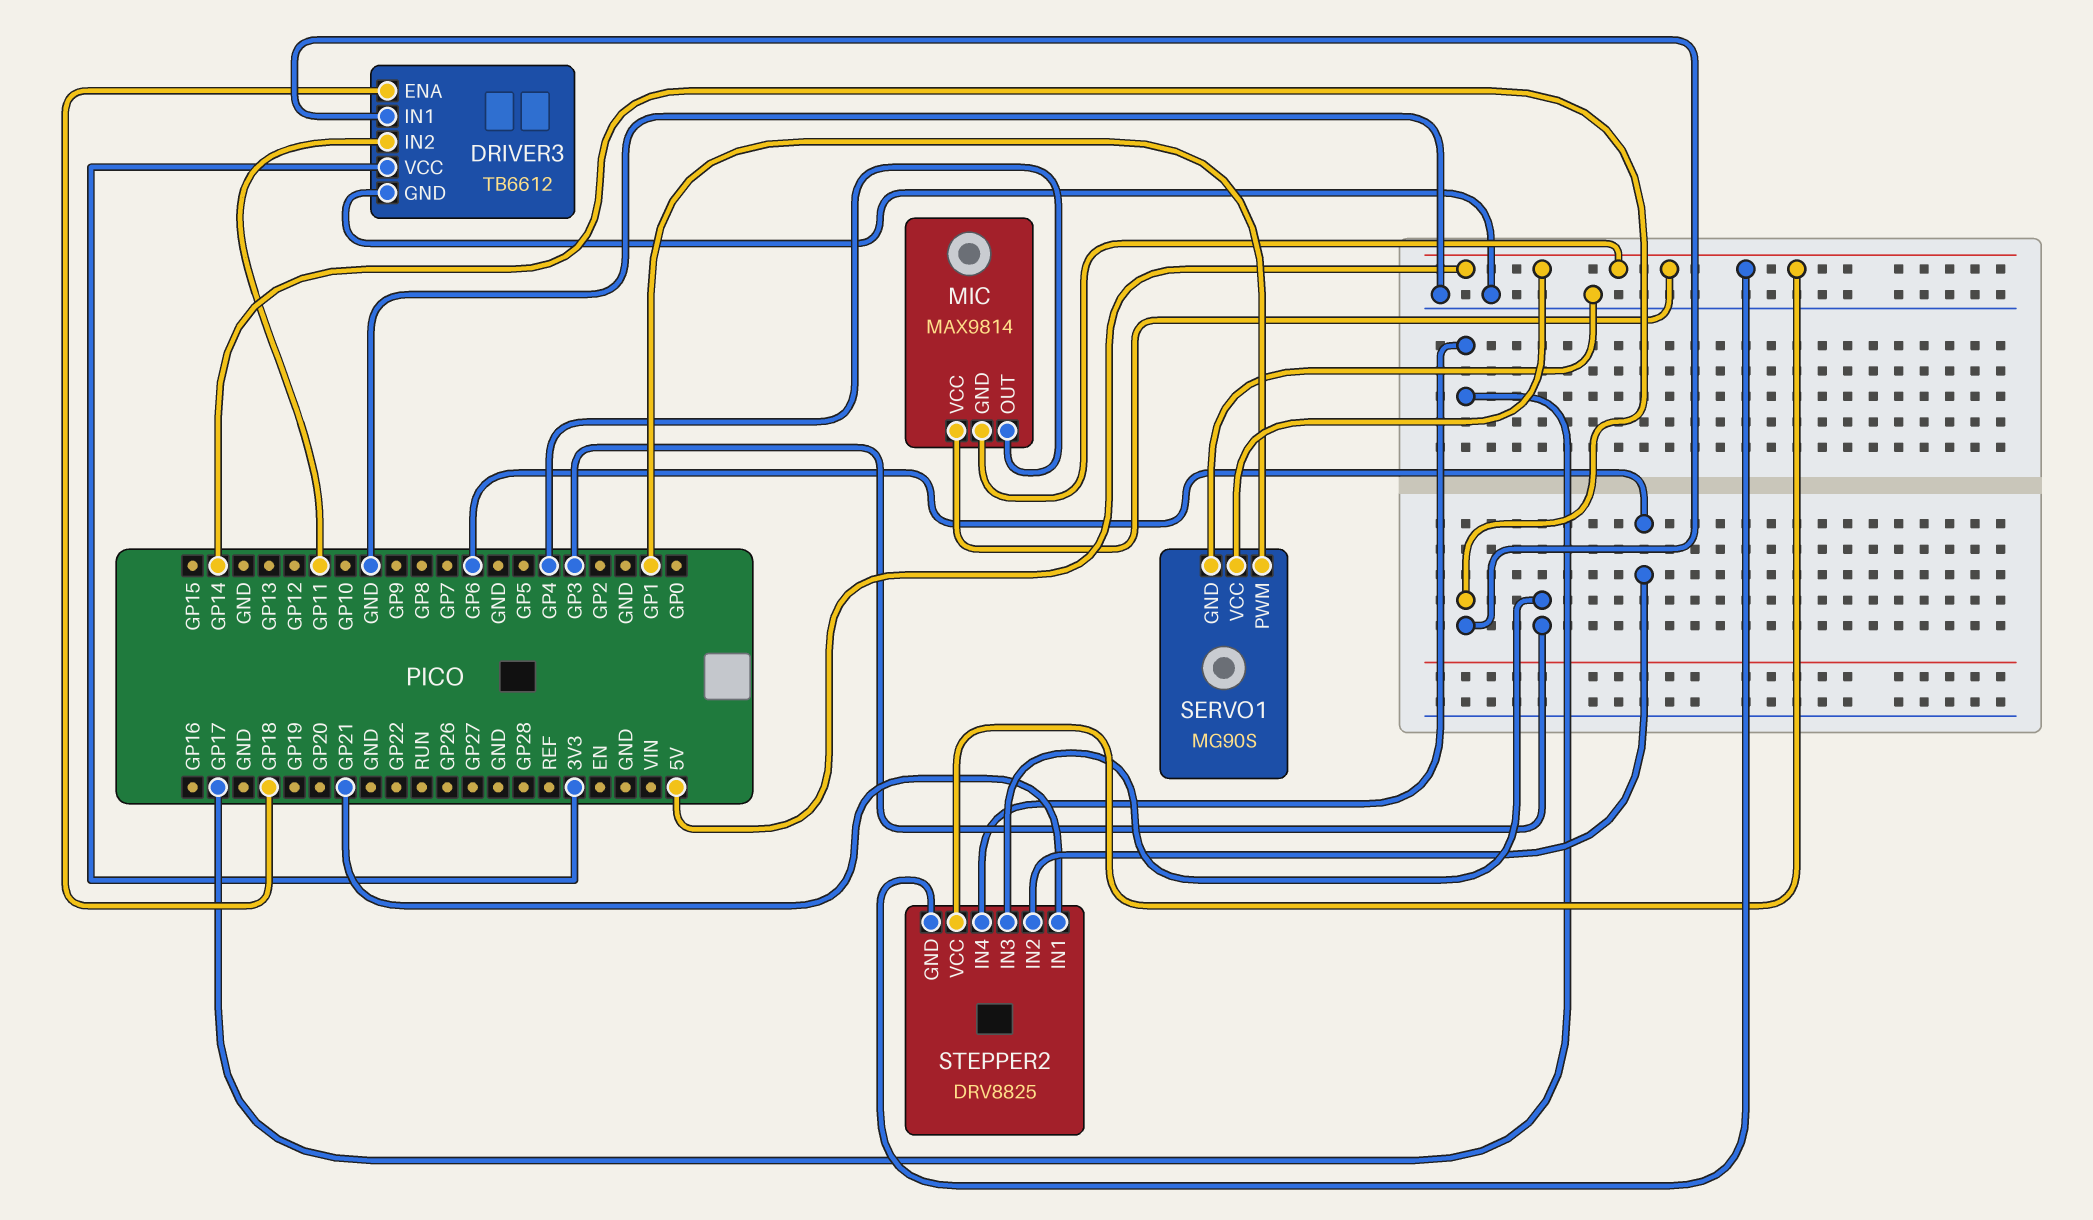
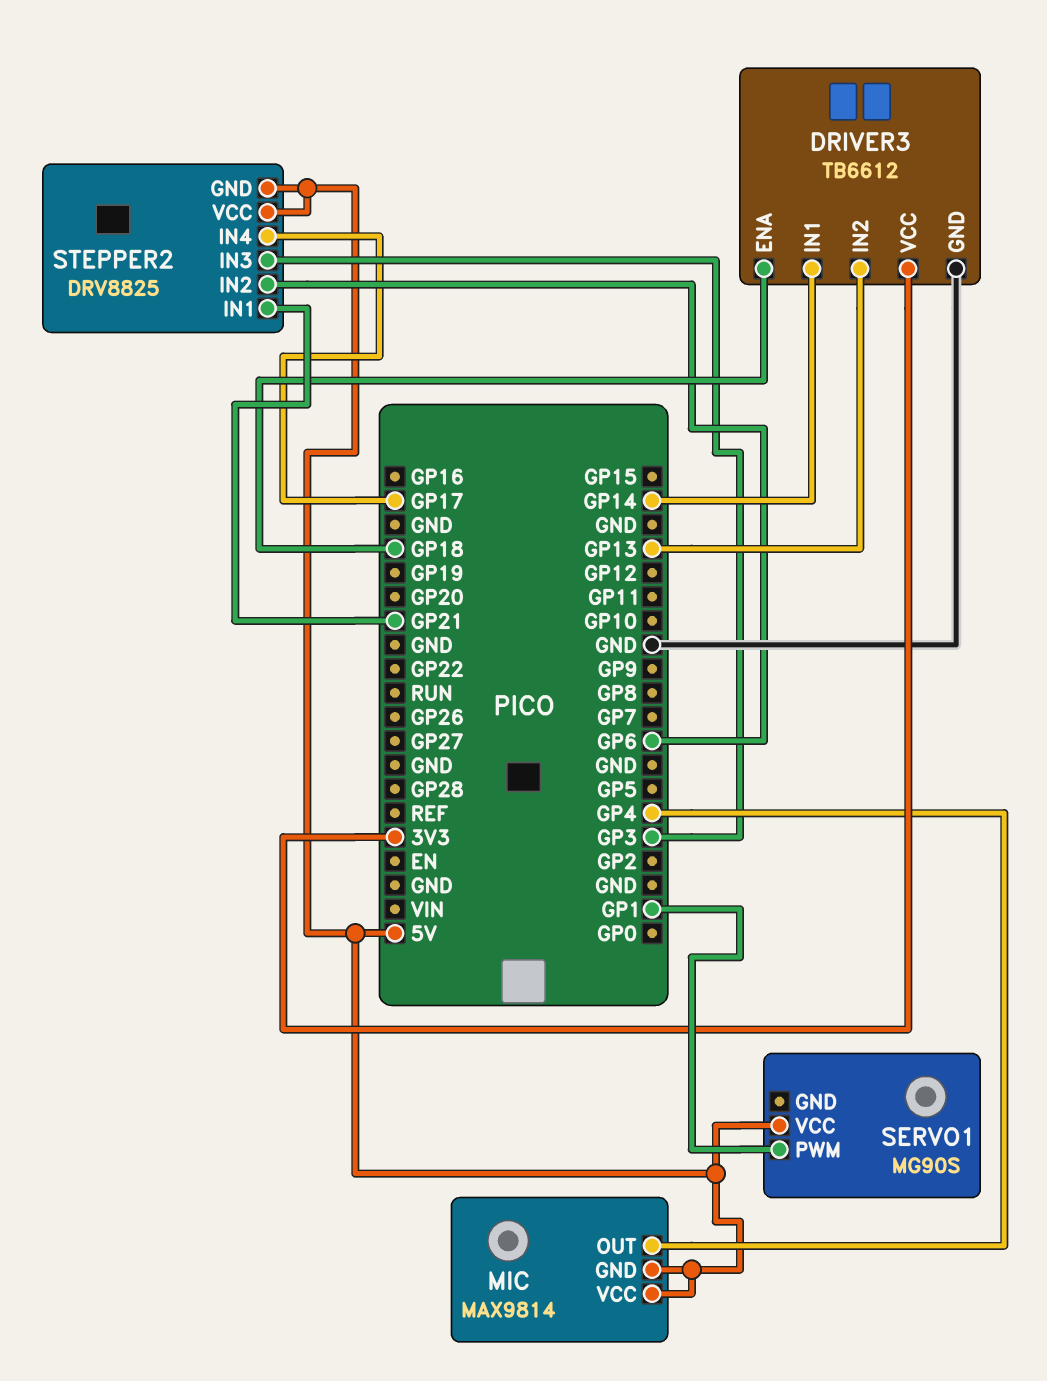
DRIVER3 pin IN2: GP11 -> GP13
SERVO1 pin GND: GND -> none

